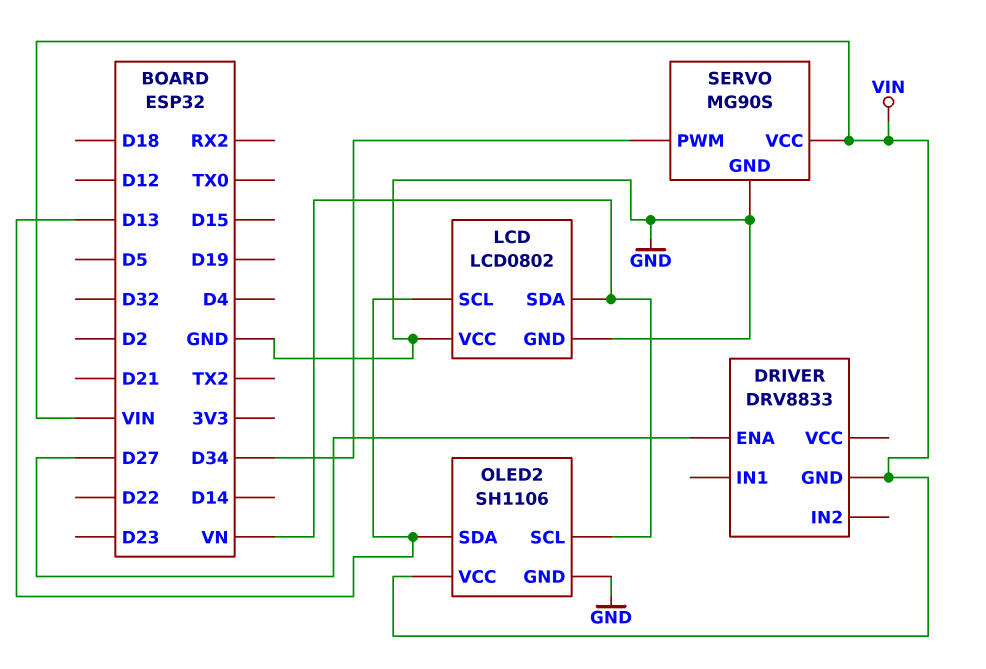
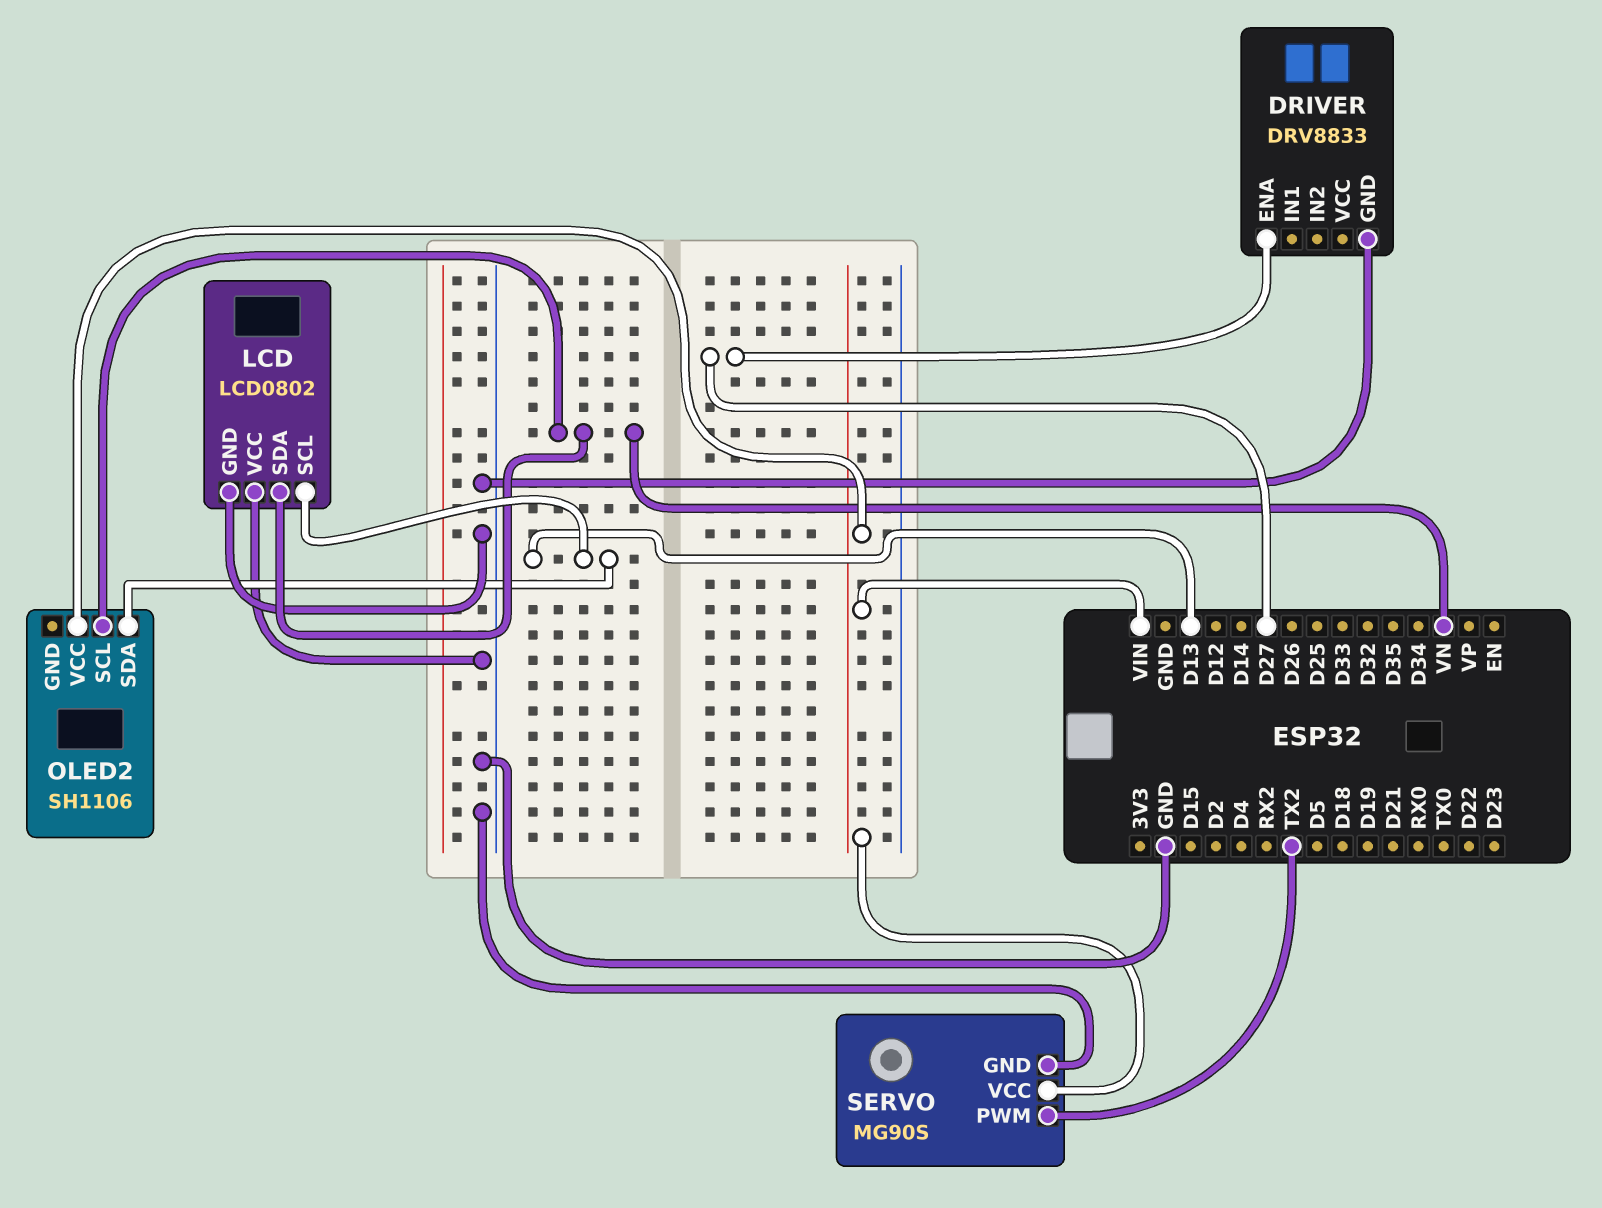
DRIVER pin GND: VIN -> GND
OLED2 pin GND: GND -> none
SERVO pin PWM: D34 -> TX2

